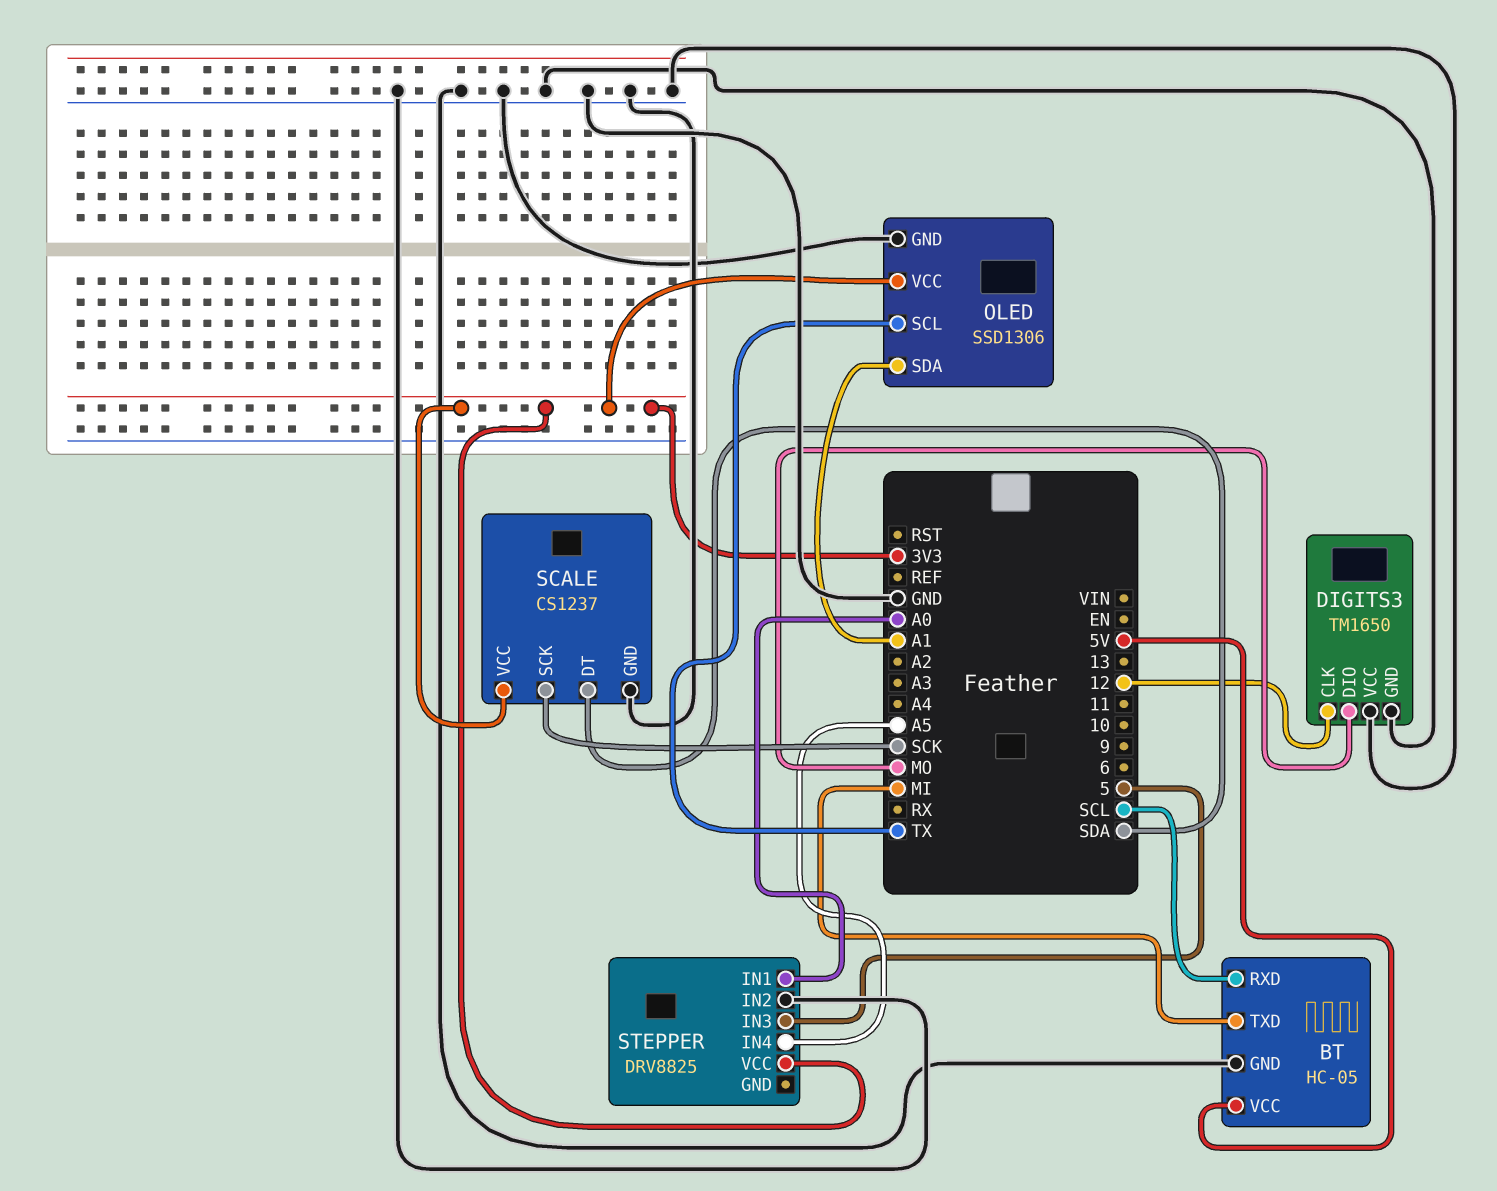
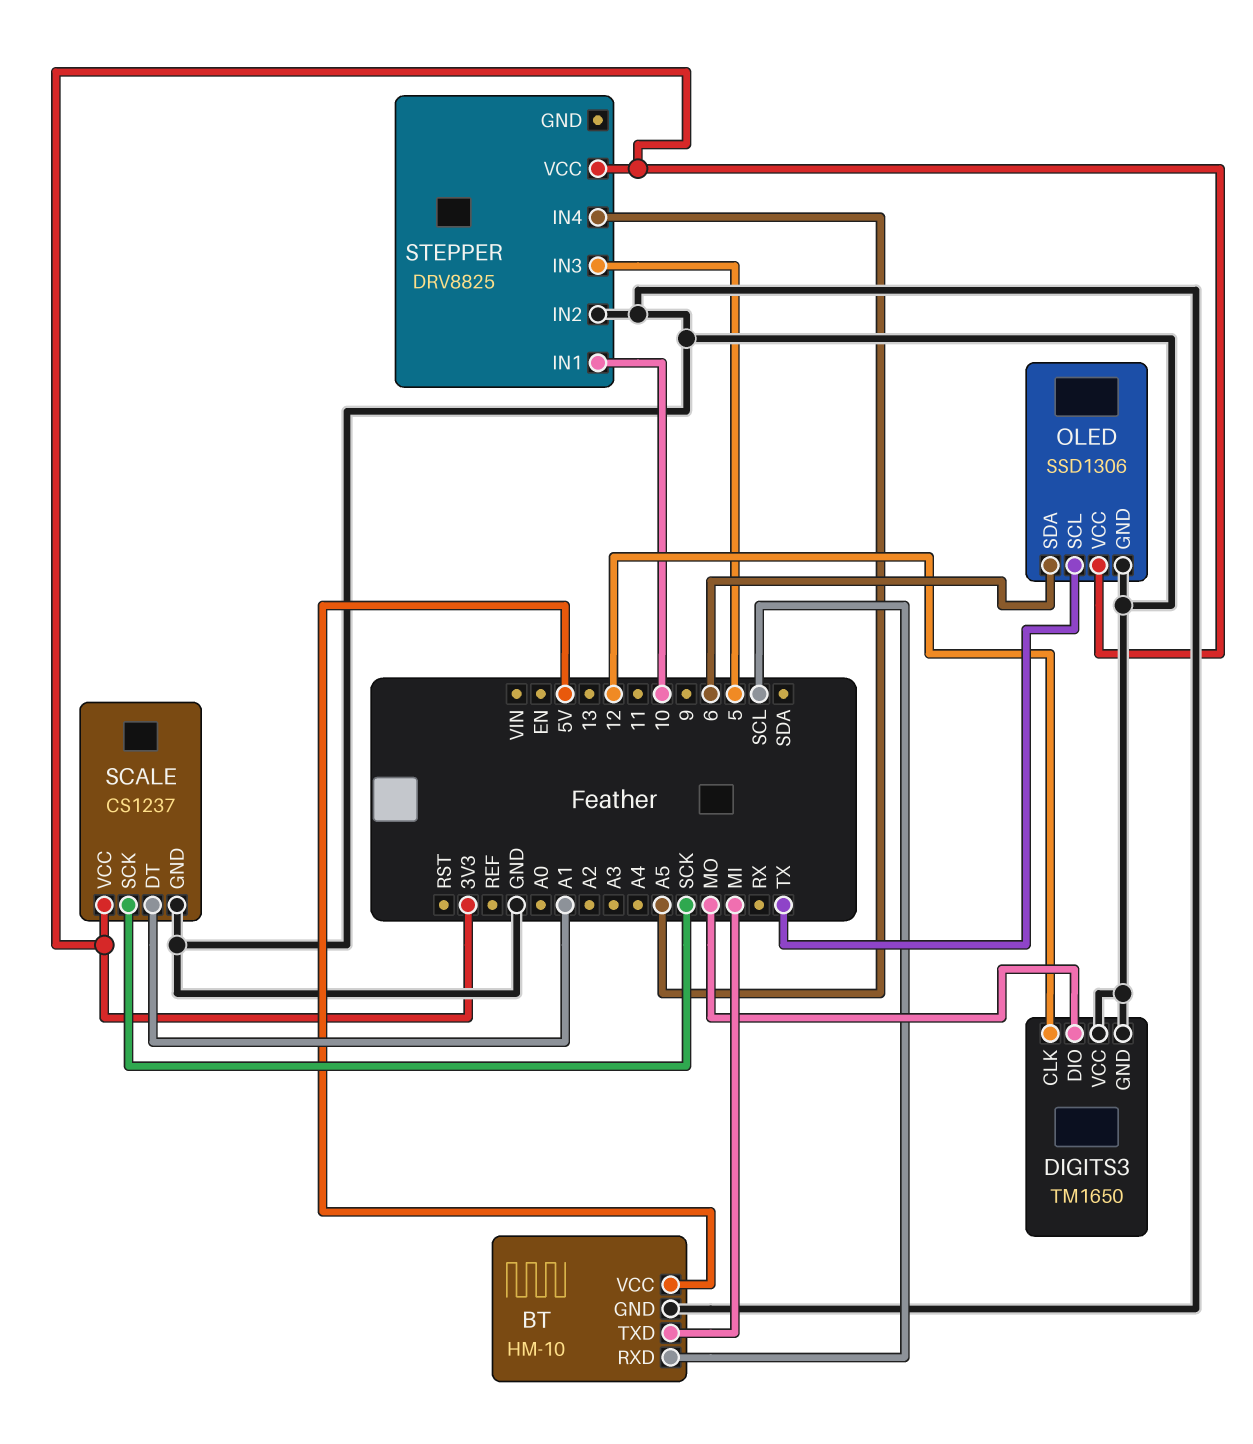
BT: HC-05 -> HM-10
OLED pin SDA: A1 -> 6
SCALE pin DT: SDA -> A1
STEPPER pin IN1: A0 -> 10

